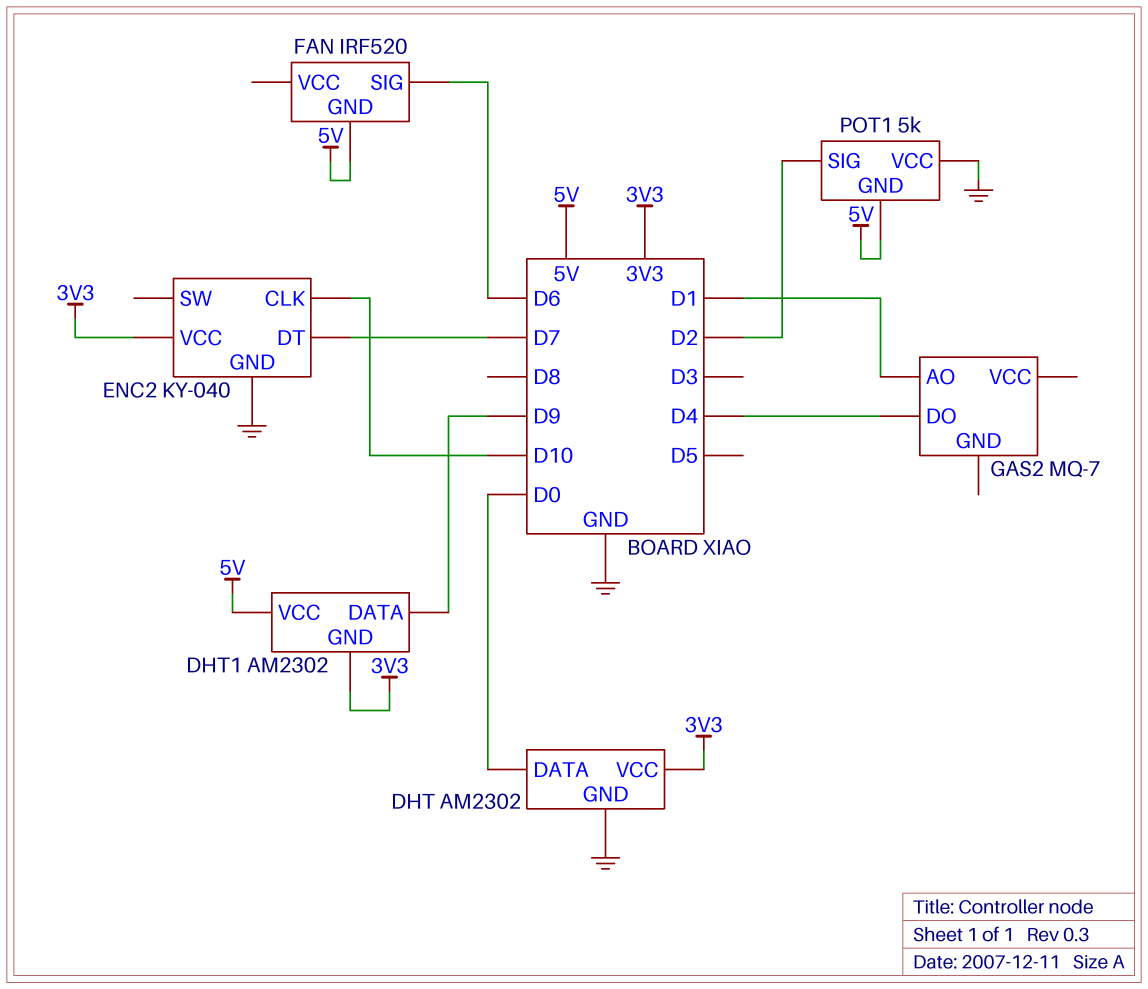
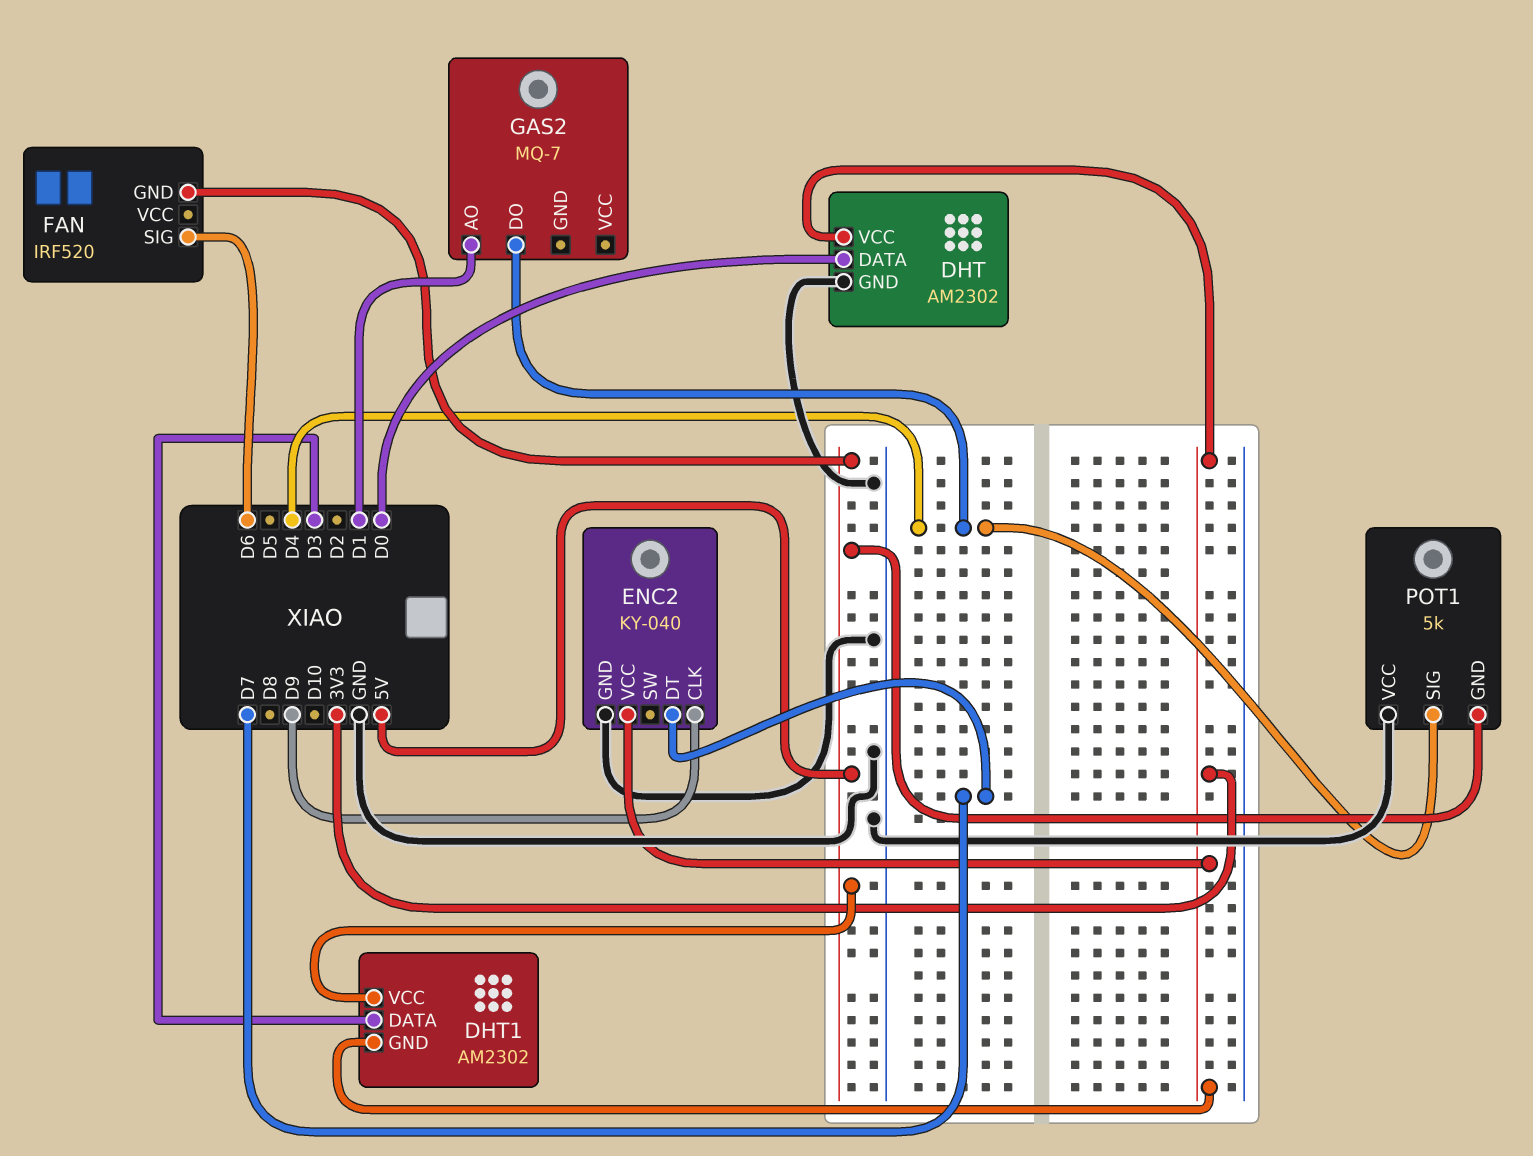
DHT1 pin DATA: D9 -> D3
ENC2 pin CLK: D10 -> D9
POT1 pin SIG: D2 -> D4

